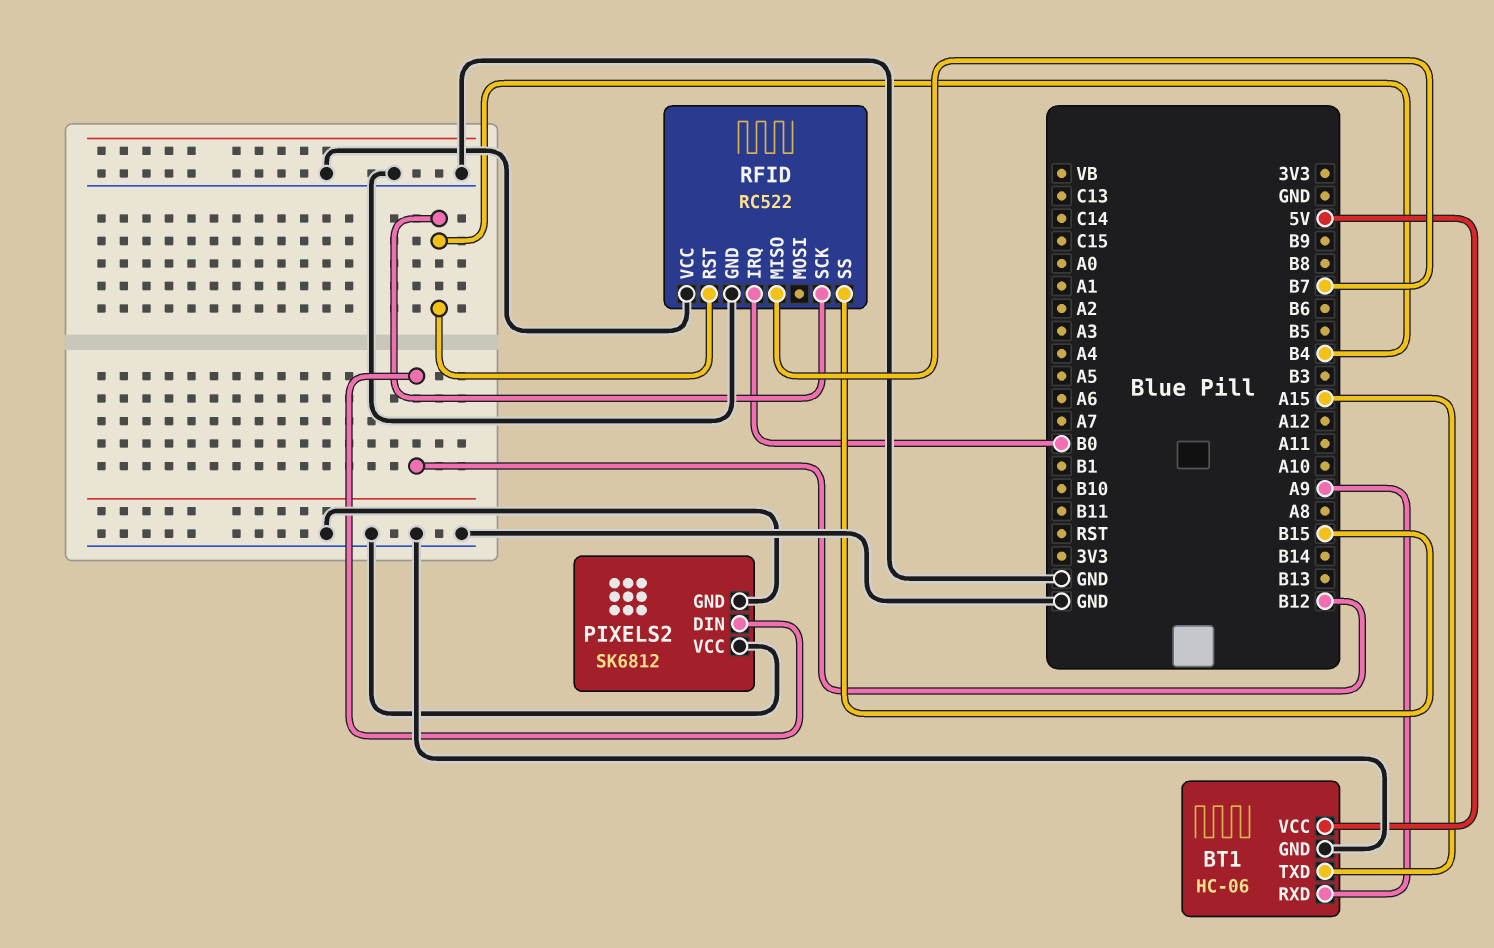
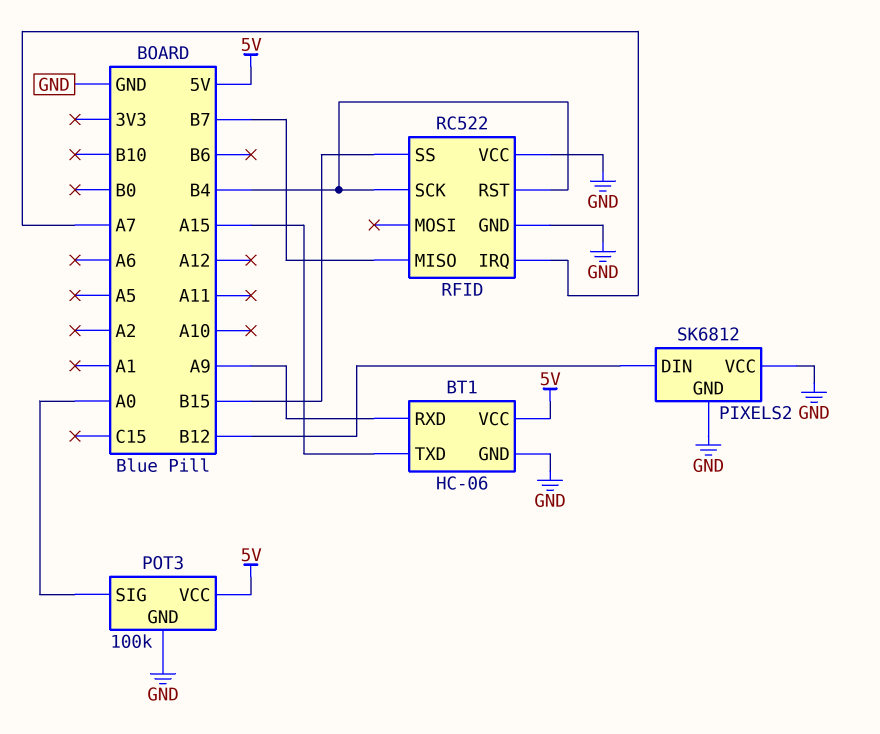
POT3: none -> 100k
POT3 pin GND: none -> GND
POT3 pin SIG: none -> A0
POT3 pin VCC: none -> 5V
RFID pin IRQ: B0 -> A7

